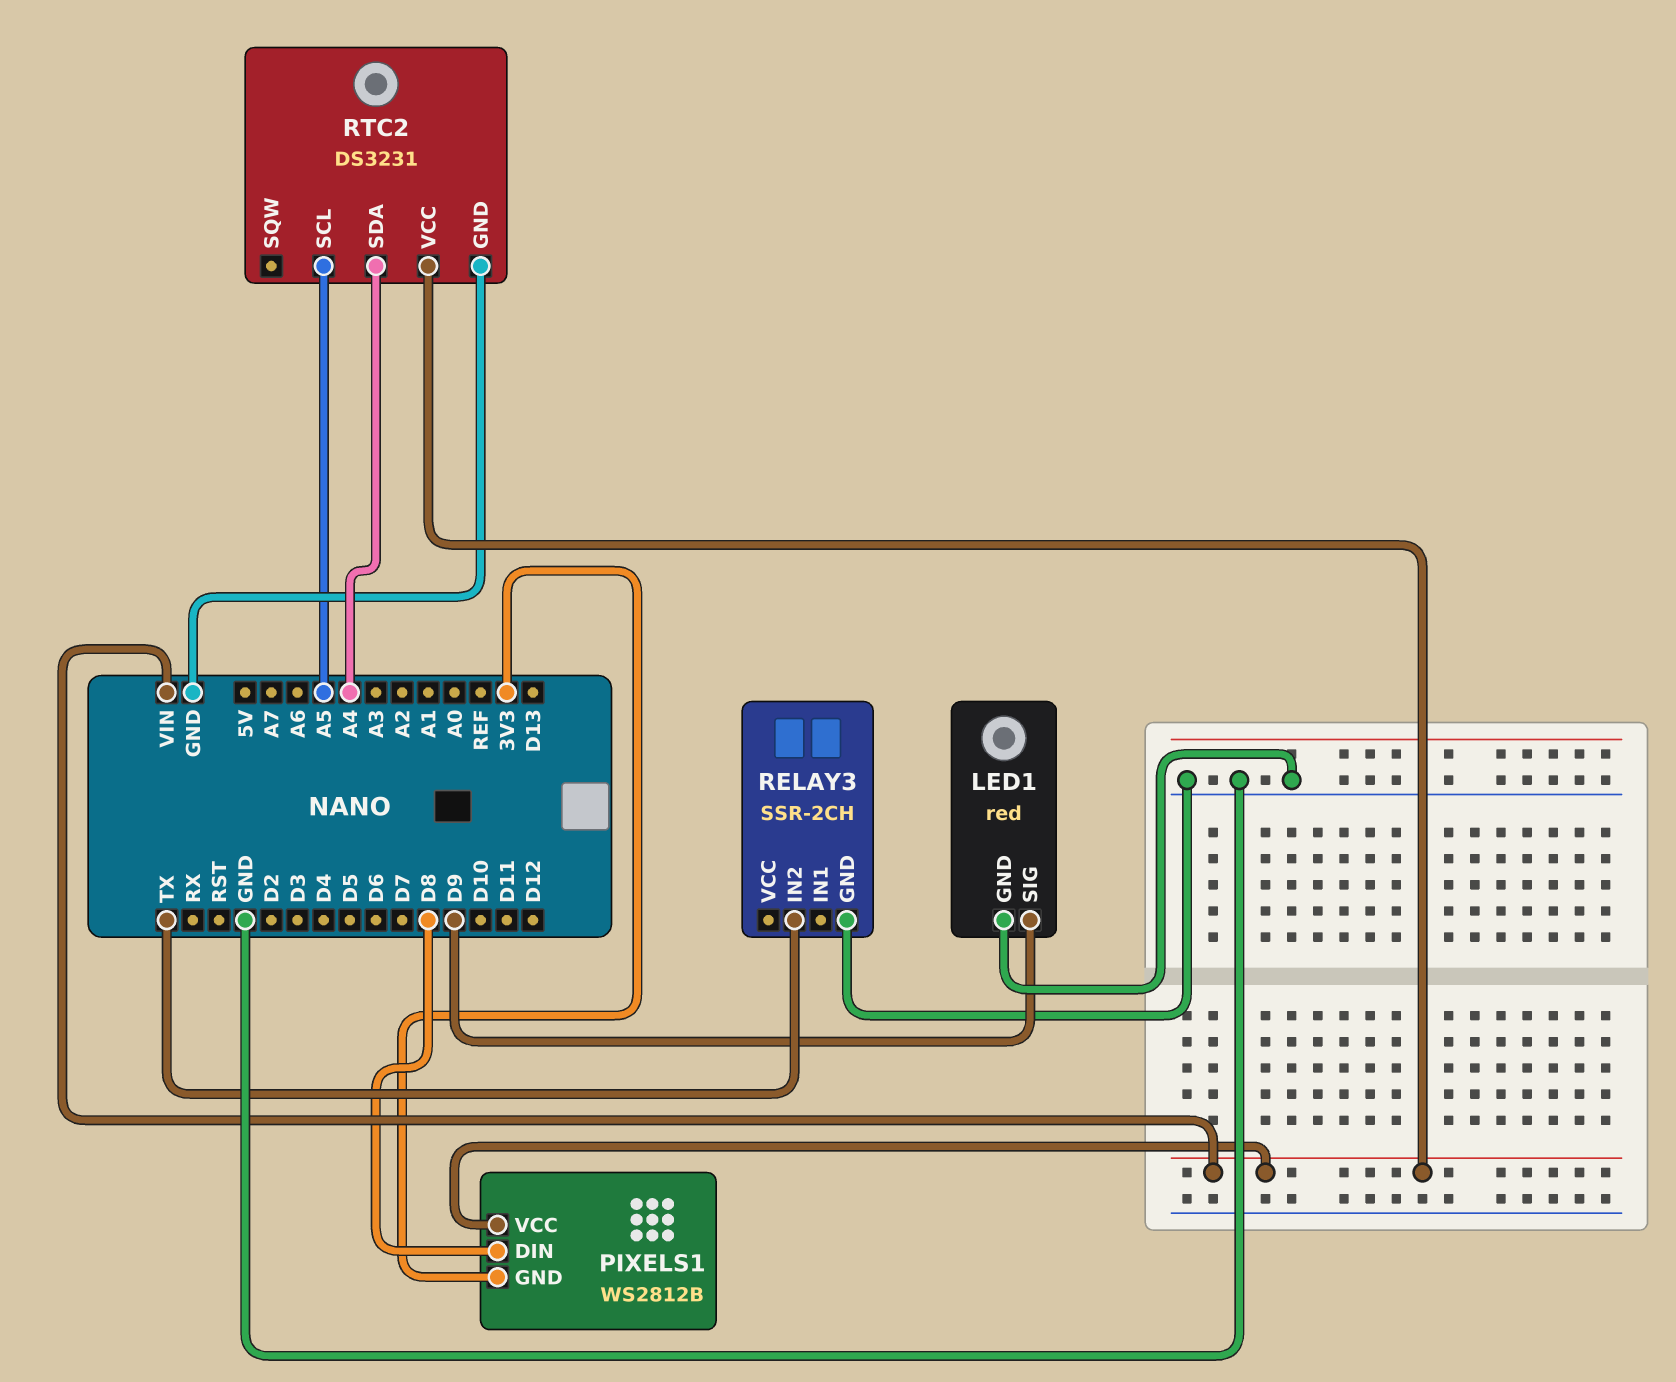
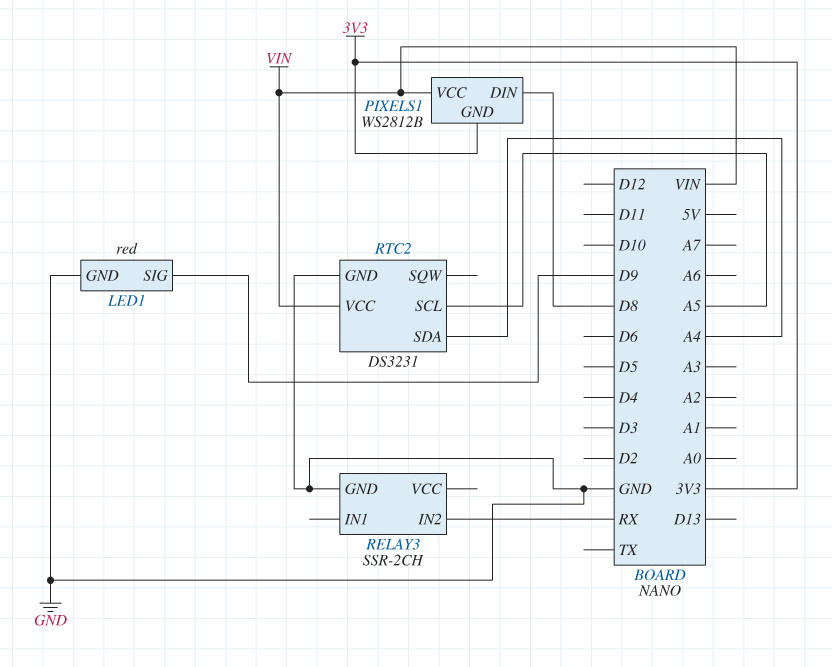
RELAY3 pin IN2: TX -> RX

